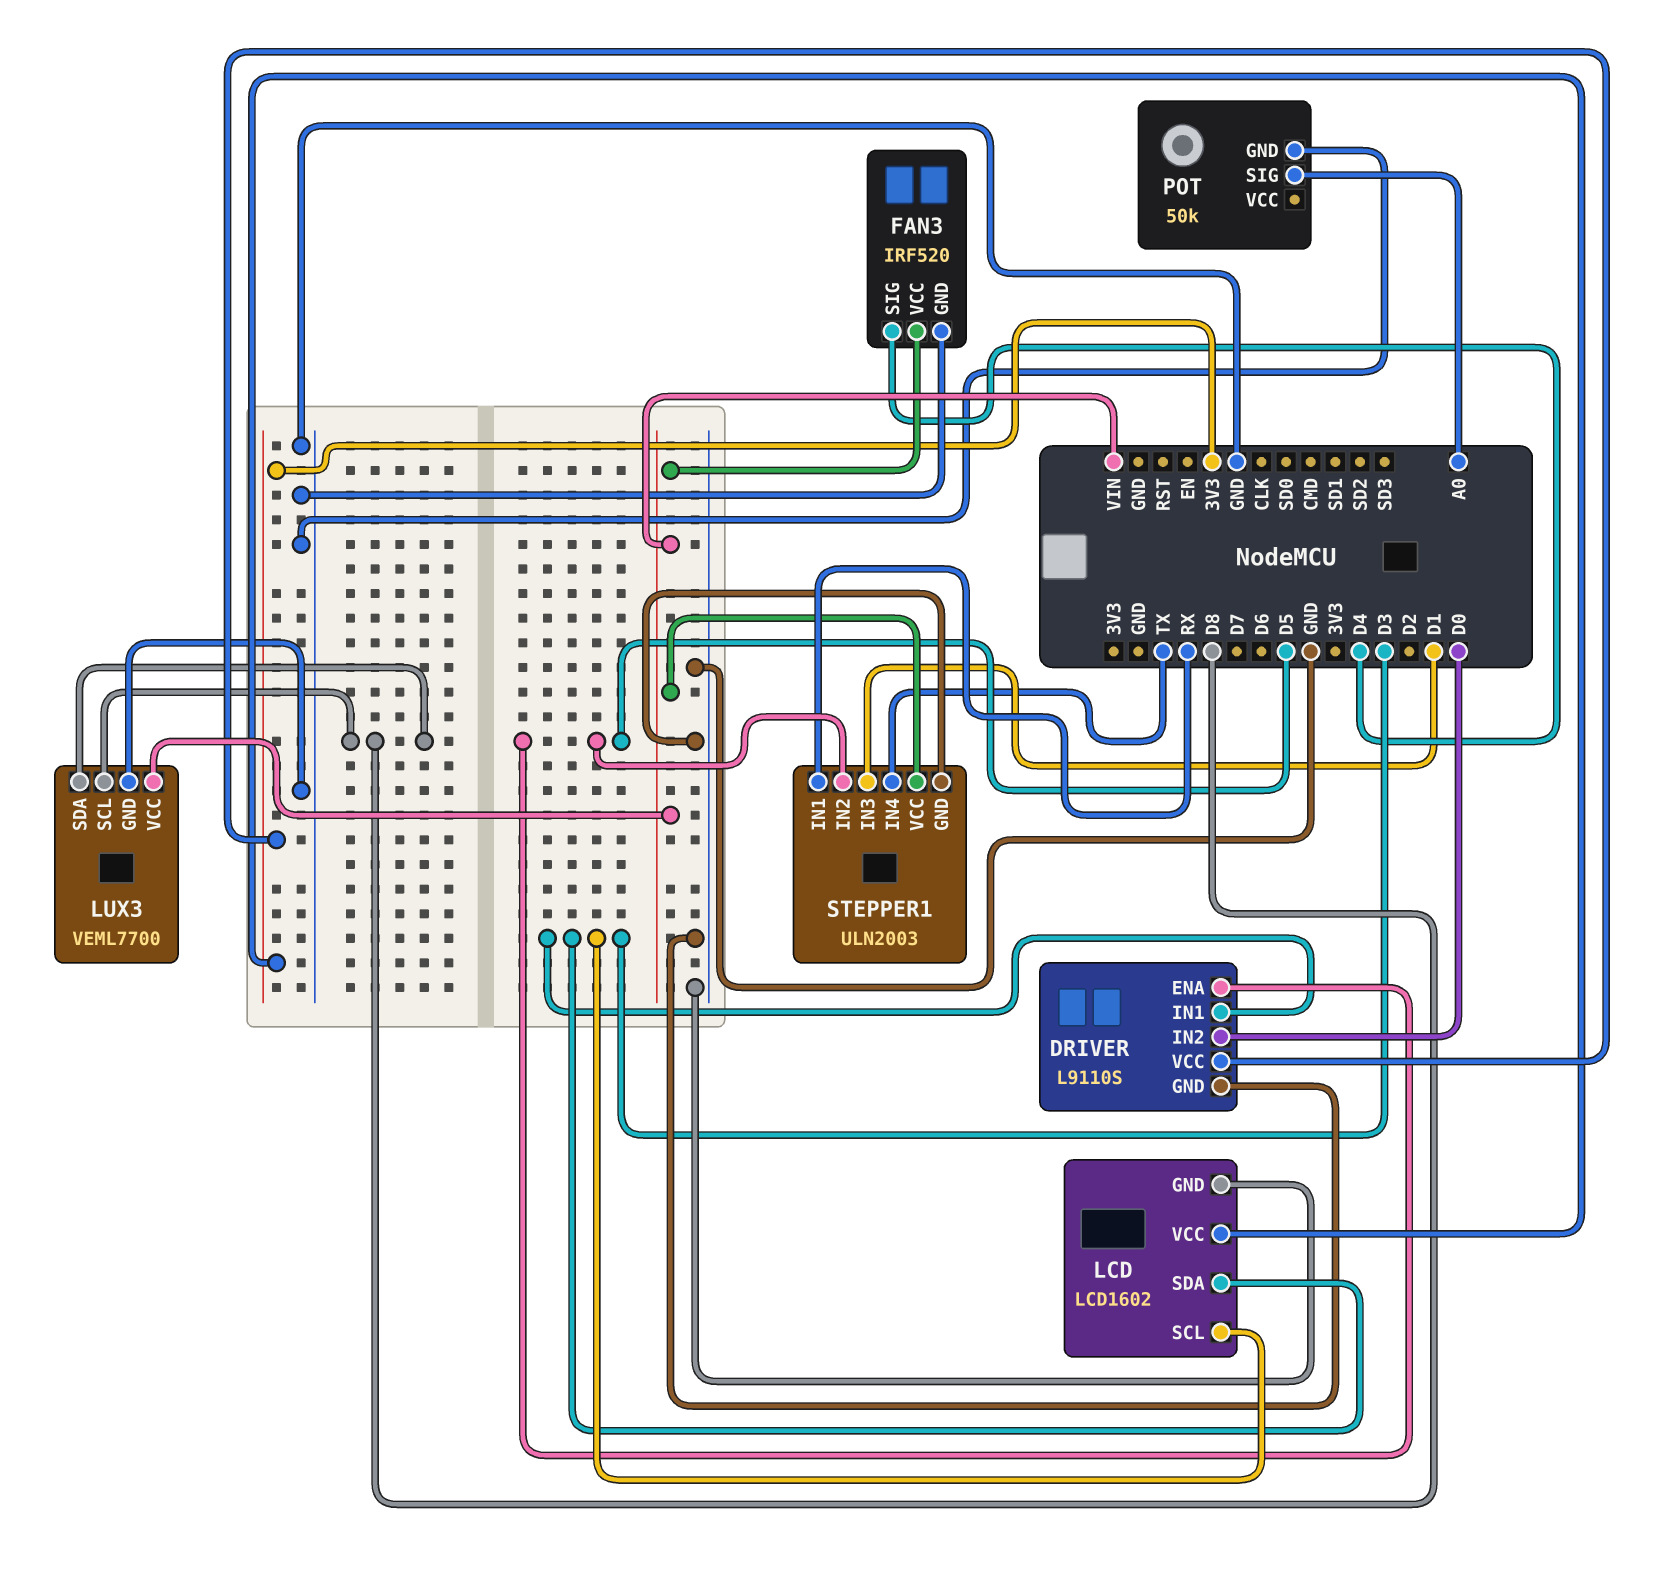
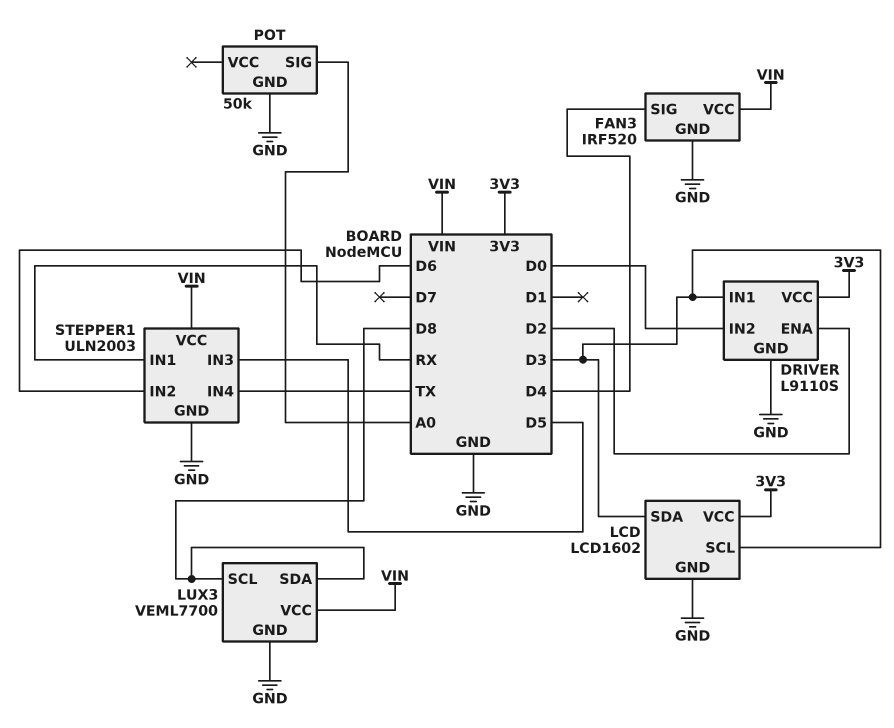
DRIVER pin ENA: D5 -> D2
STEPPER1 pin IN2: D5 -> D6
STEPPER1 pin IN3: D1 -> D5

